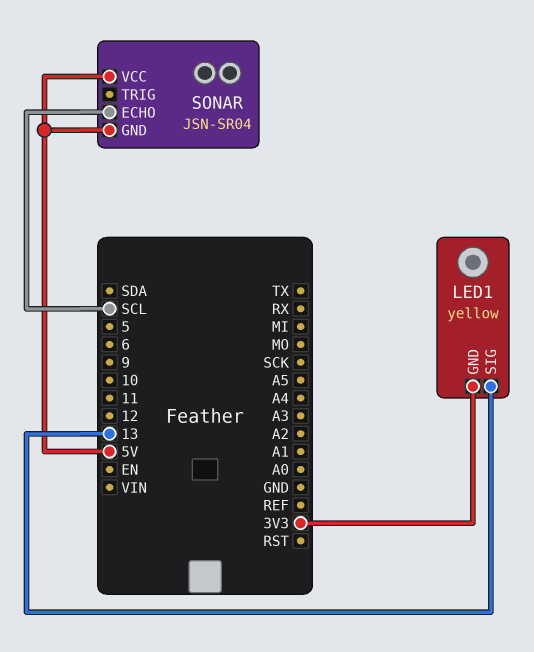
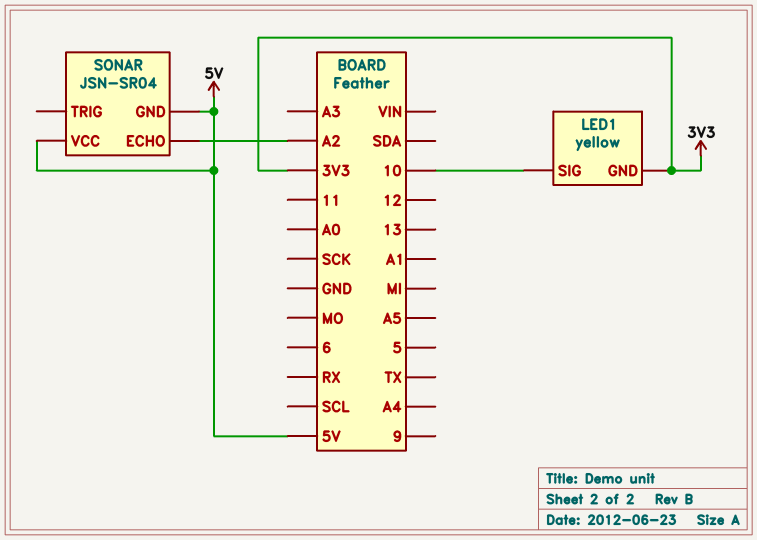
LED1 pin SIG: 13 -> 10
SONAR pin ECHO: SCL -> A2

